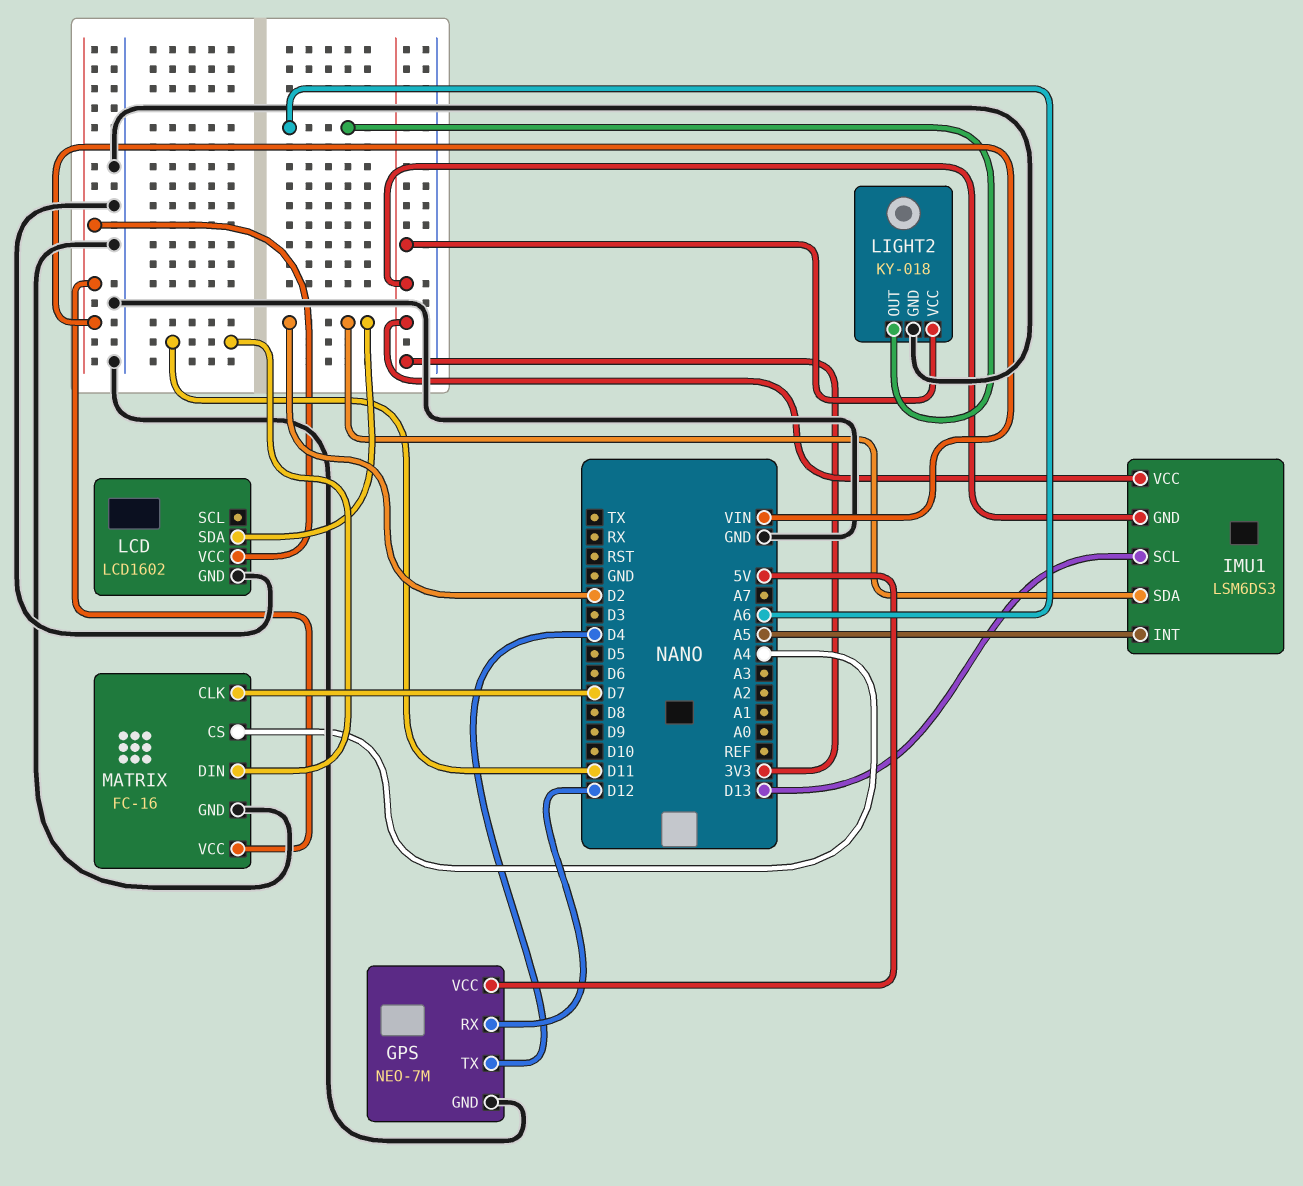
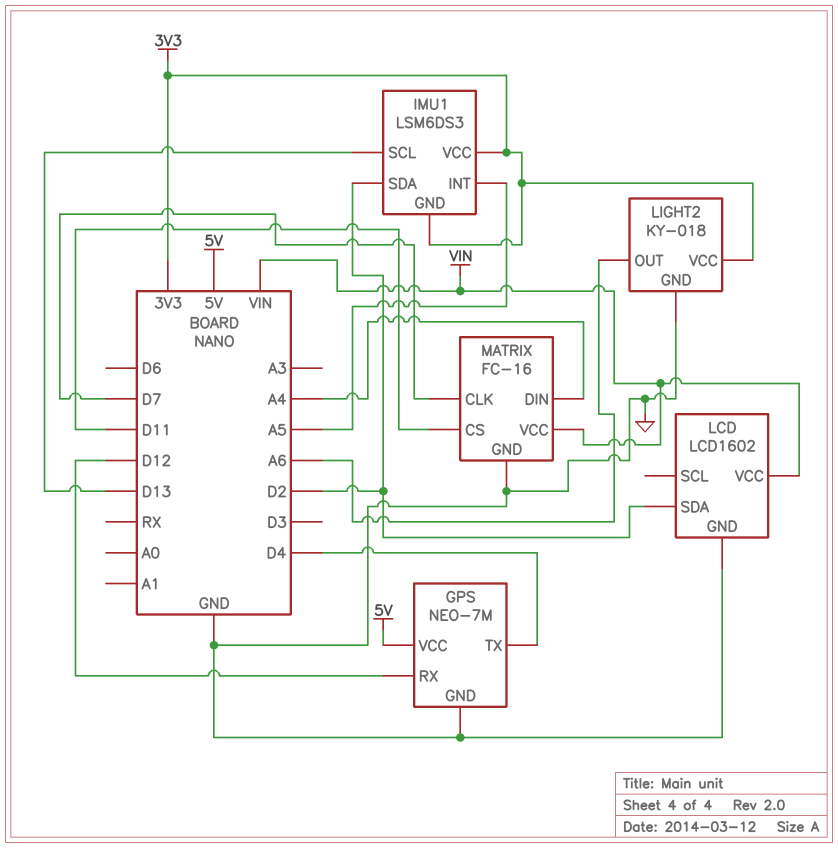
MATRIX pin CS: A4 -> D11
MATRIX pin DIN: D11 -> A4

